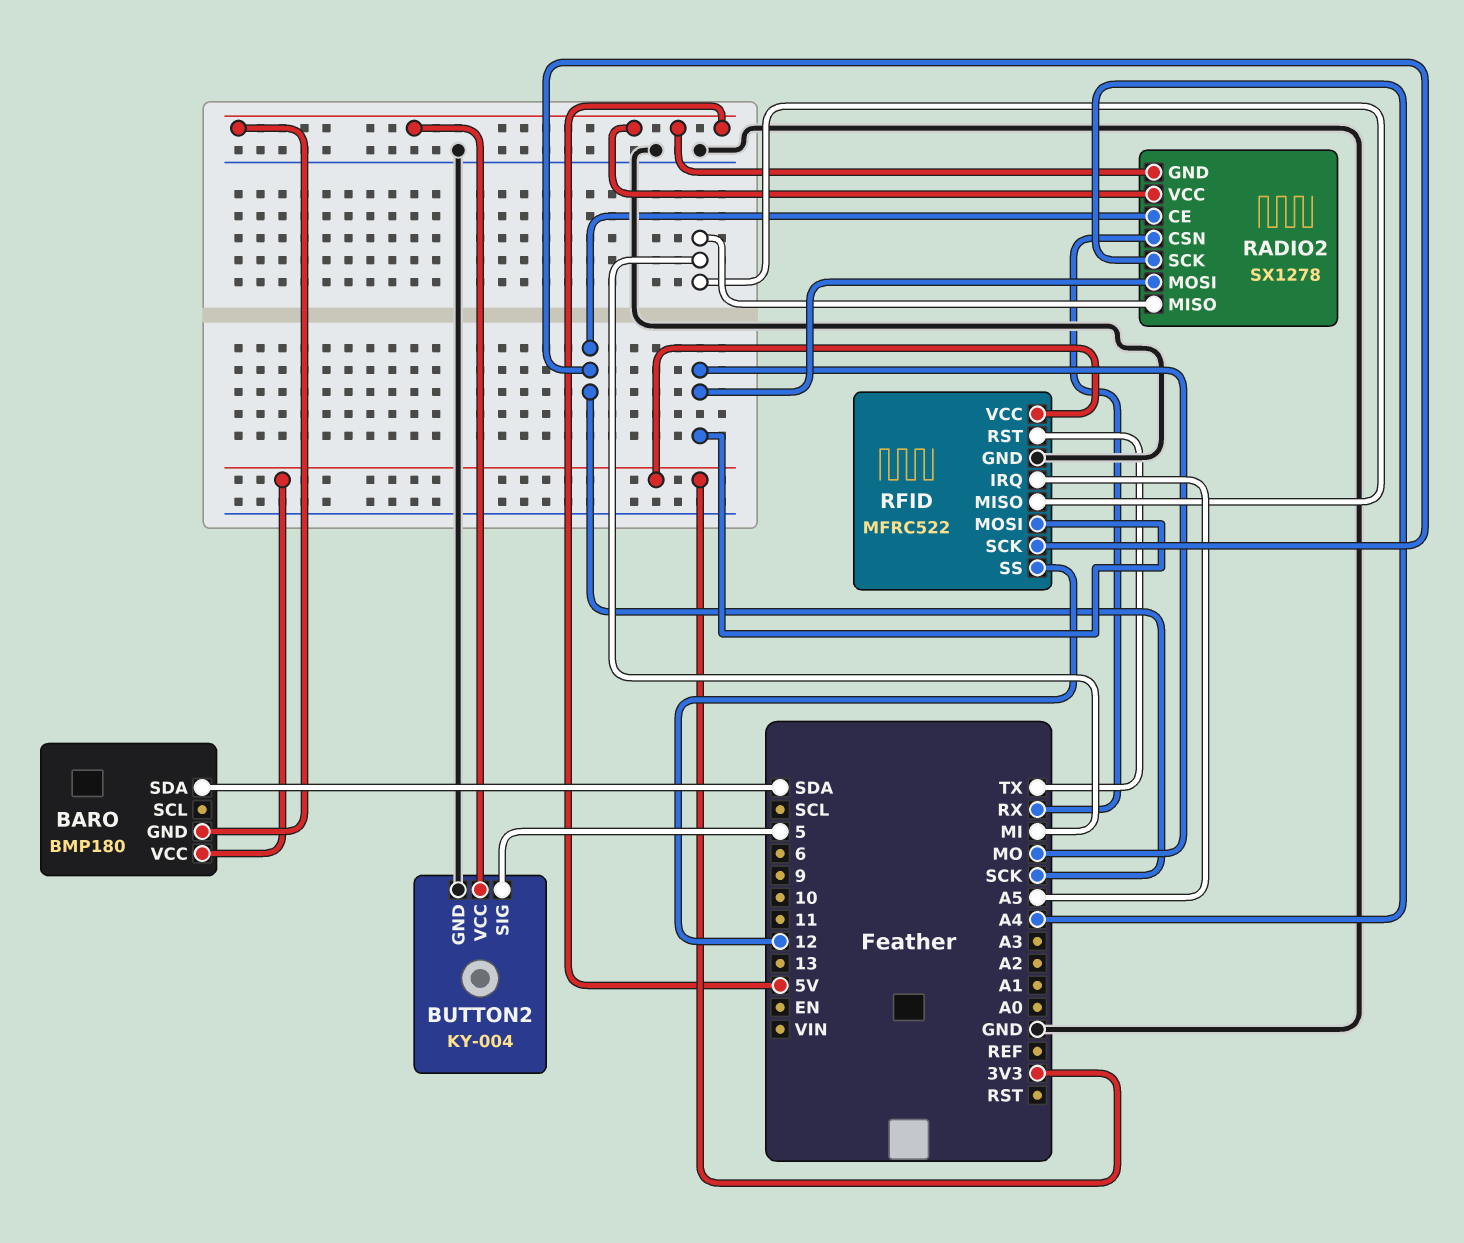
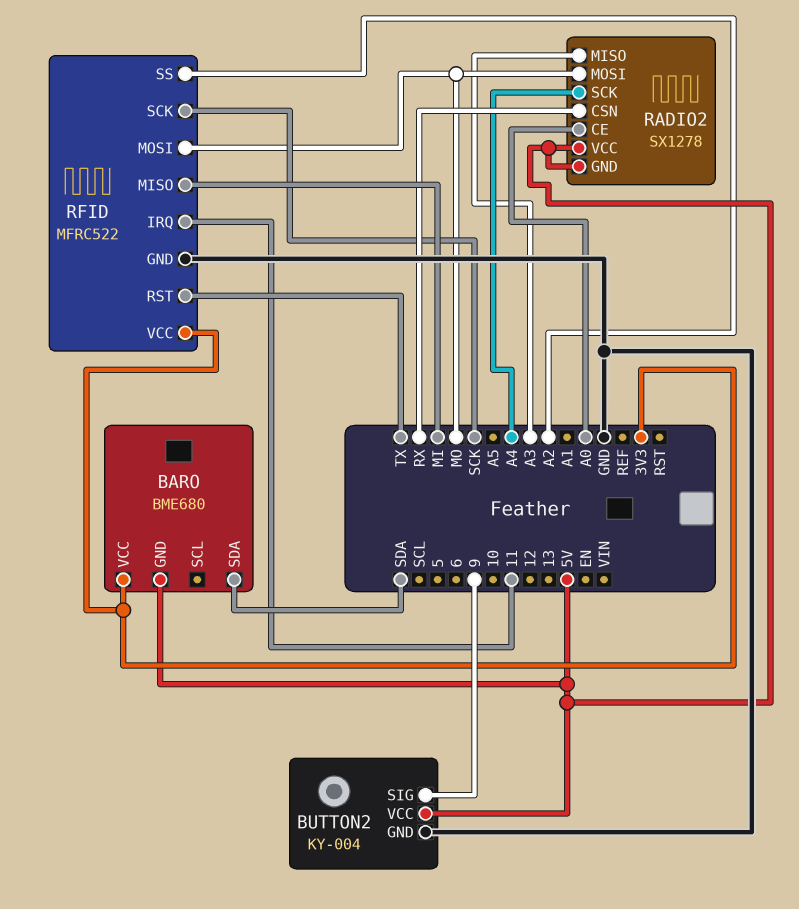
BARO: BMP180 -> BME680
BUTTON2 pin SIG: 5 -> 9
RADIO2 pin CE: SCK -> A0
RADIO2 pin MISO: MI -> A3
RFID pin IRQ: A5 -> 11
RFID pin SS: 12 -> A2

